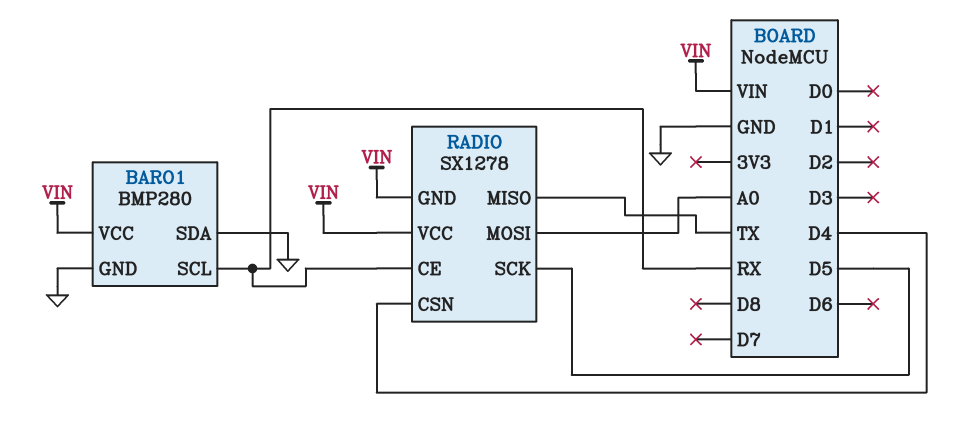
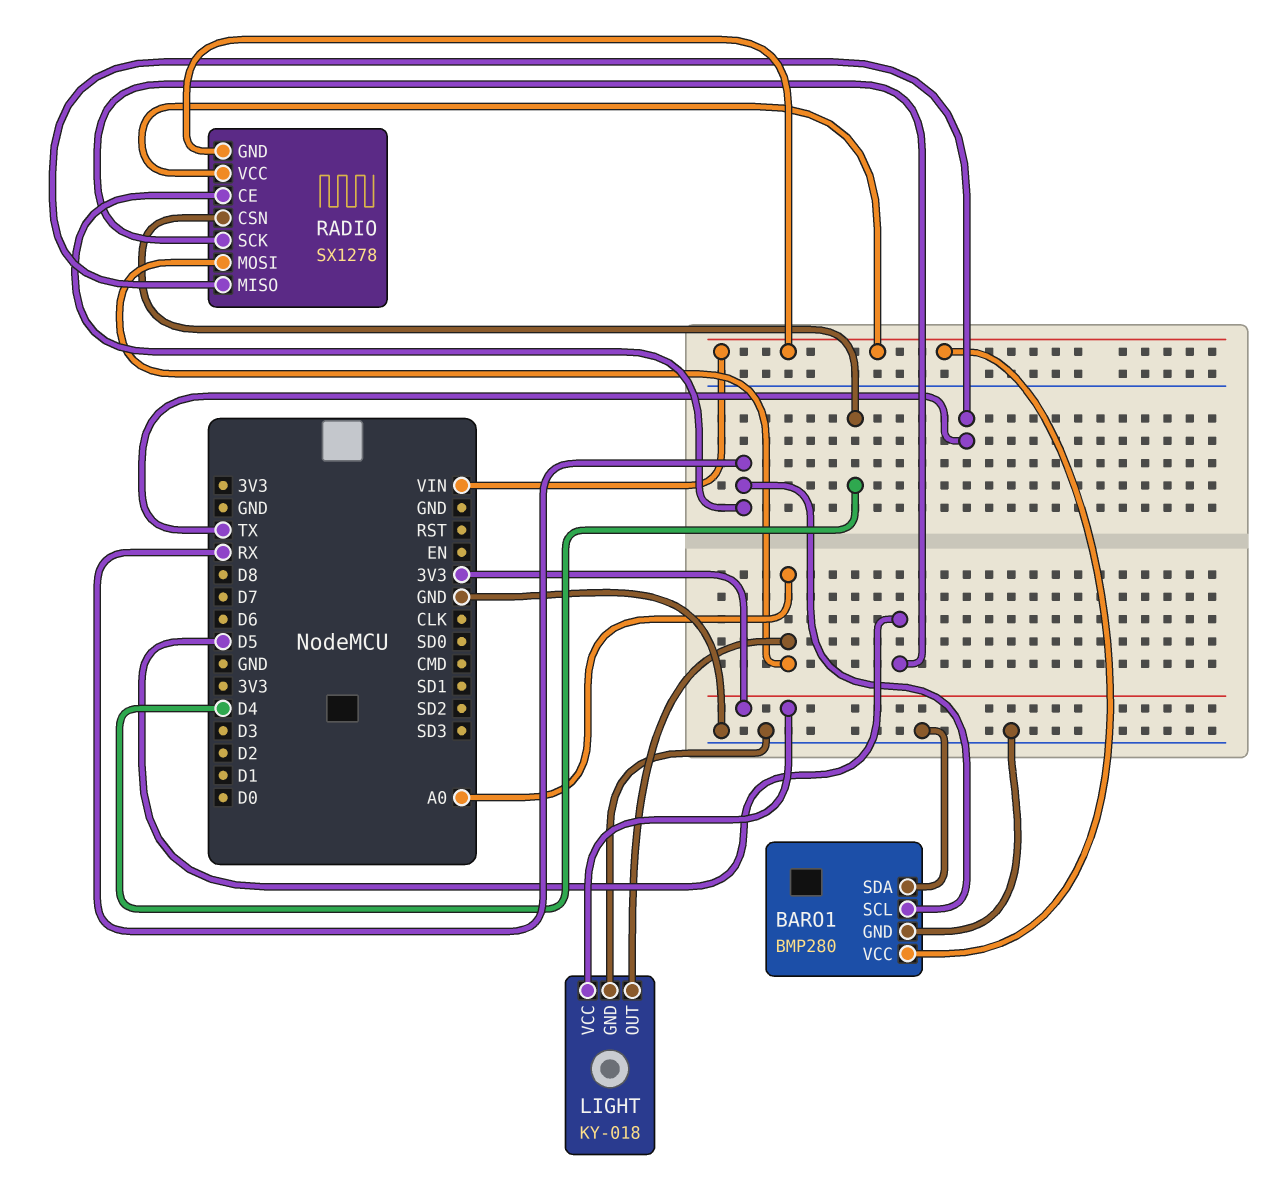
LIGHT: none -> KY-018
LIGHT pin GND: none -> GND
LIGHT pin OUT: none -> A0
LIGHT pin VCC: none -> 3V3

